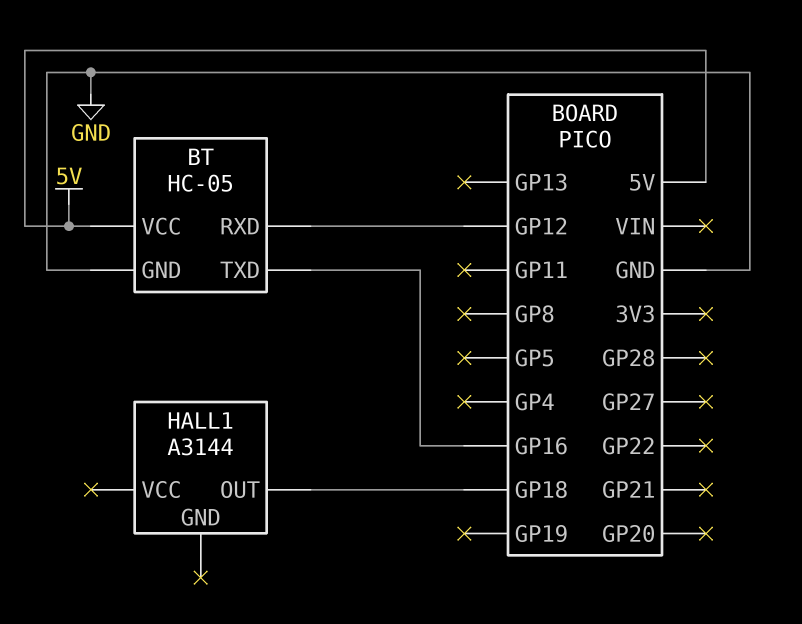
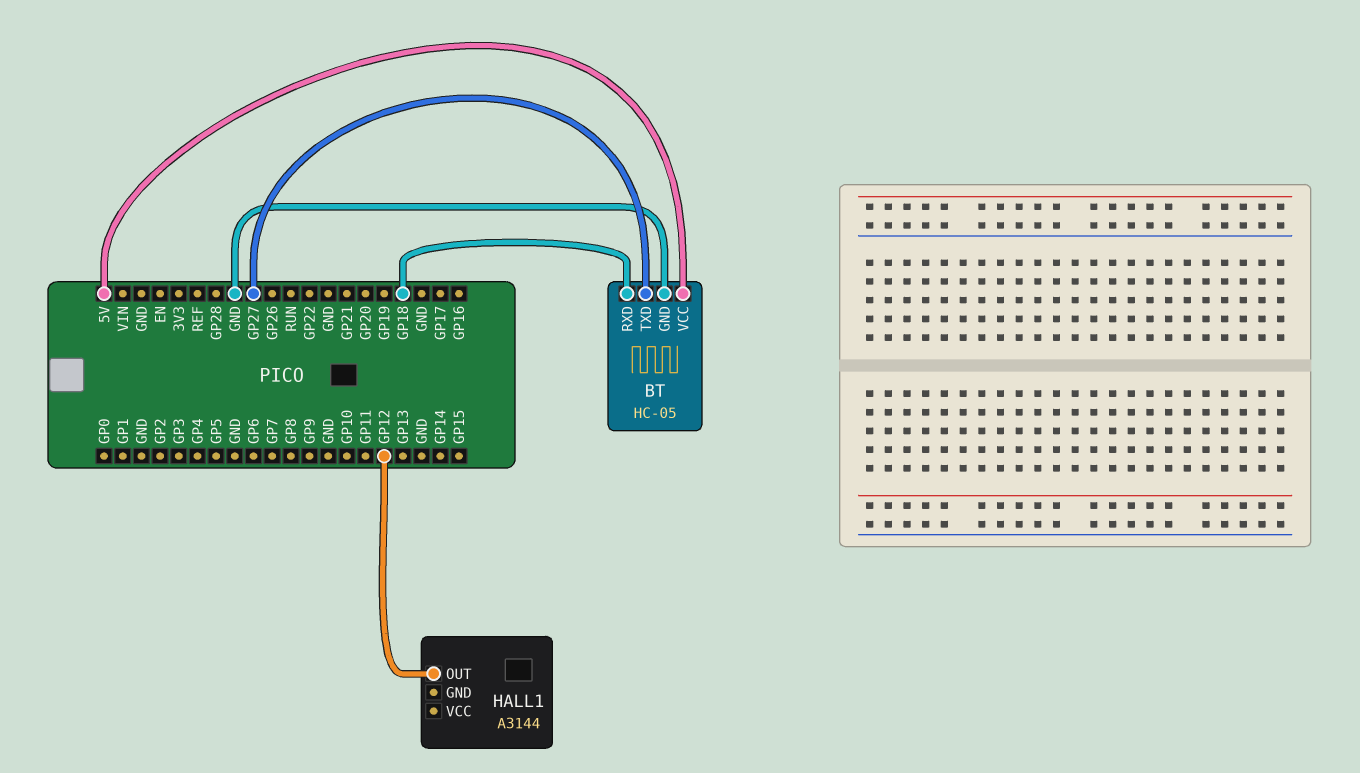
BT pin RXD: GP12 -> GP18
BT pin TXD: GP16 -> GP27
HALL1 pin OUT: GP18 -> GP12

